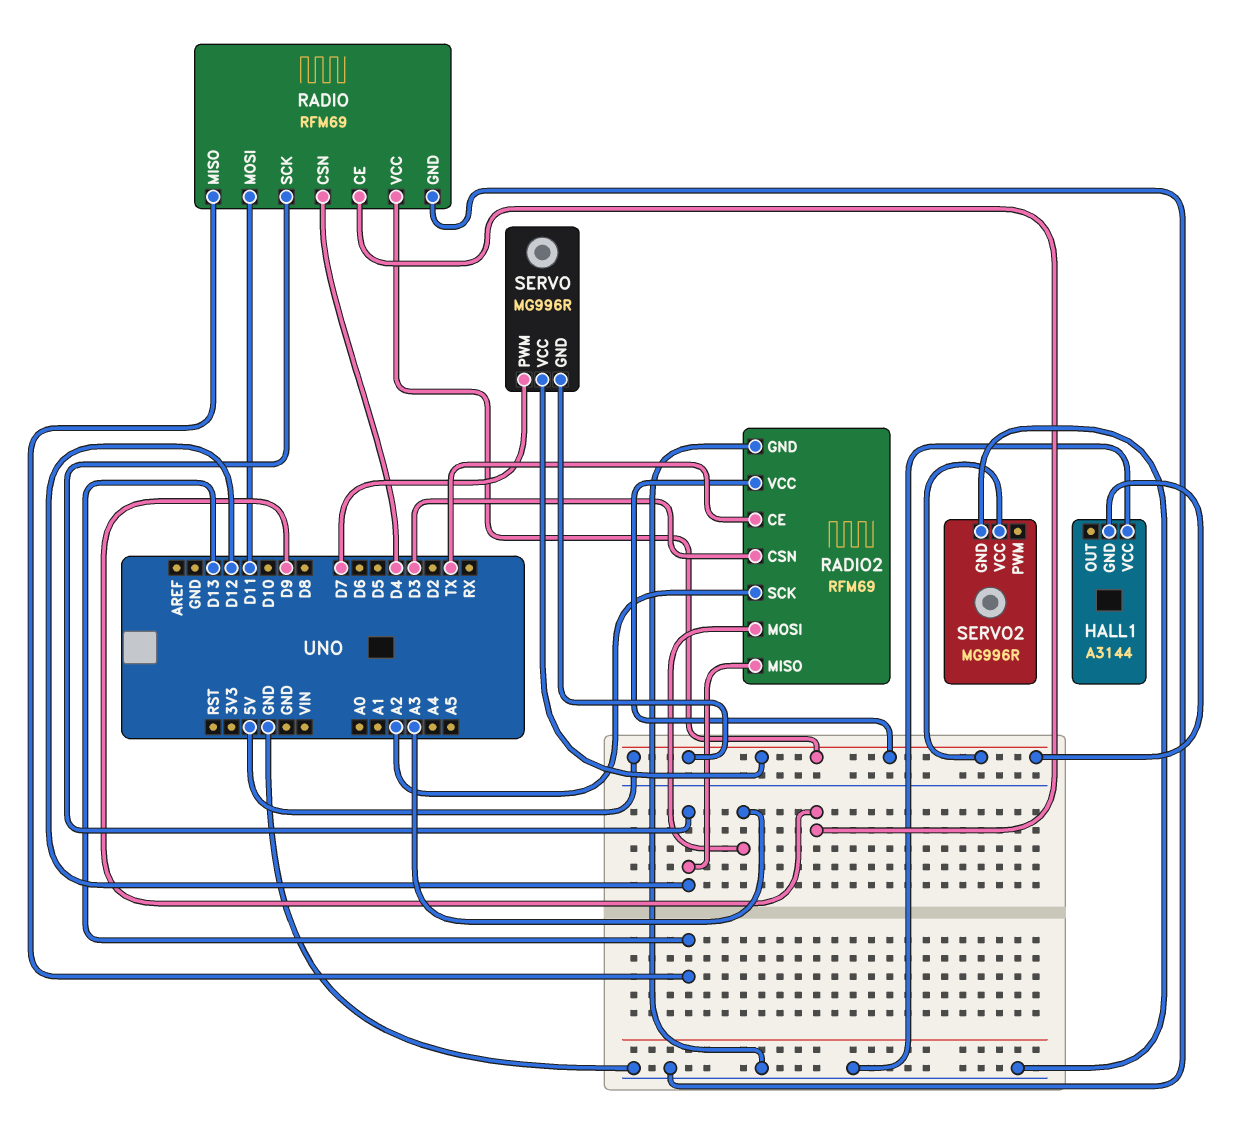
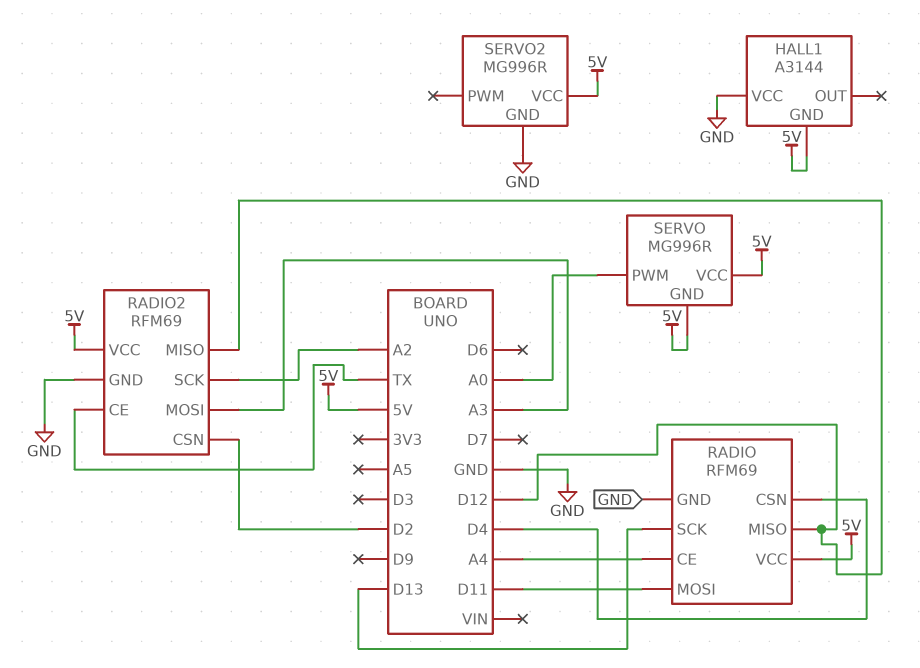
RADIO pin CE: D9 -> A4
RADIO pin MISO: D13 -> D12
RADIO pin SCK: D12 -> D13
RADIO2 pin CSN: D3 -> D2
SERVO pin PWM: D7 -> A0

